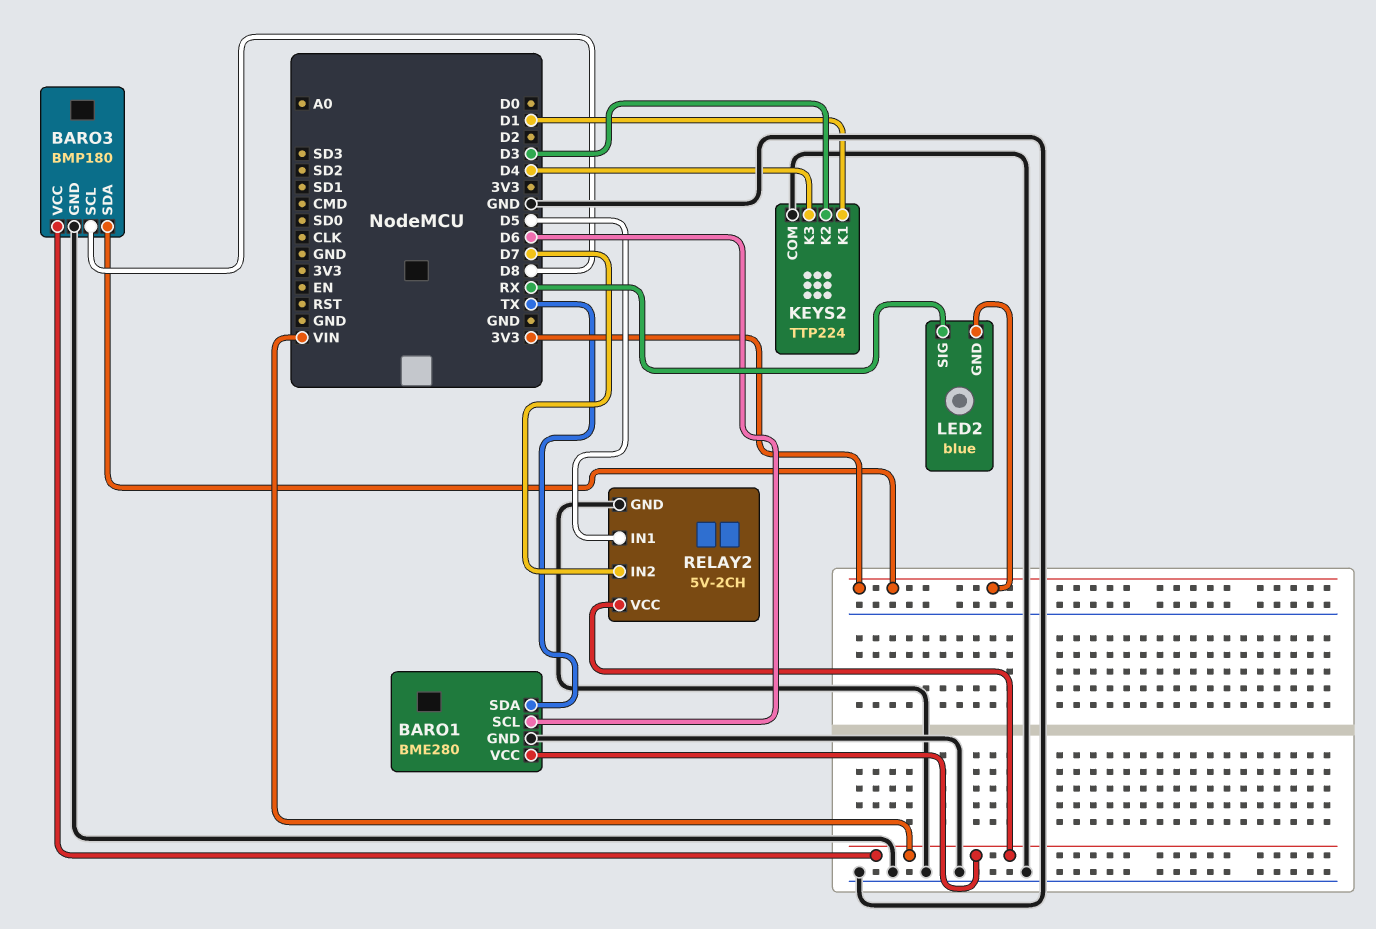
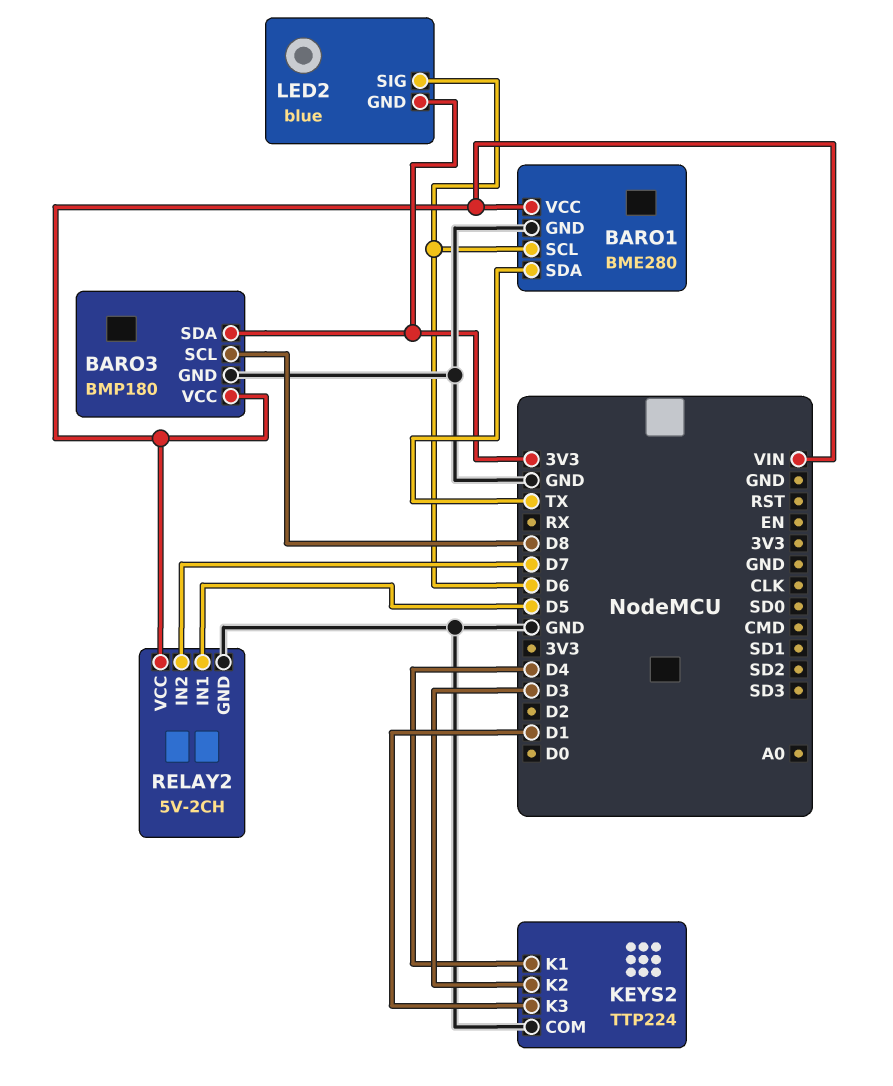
KEYS2 pin K1: D1 -> D4
KEYS2 pin K3: D4 -> D1
LED2 pin SIG: RX -> D6

